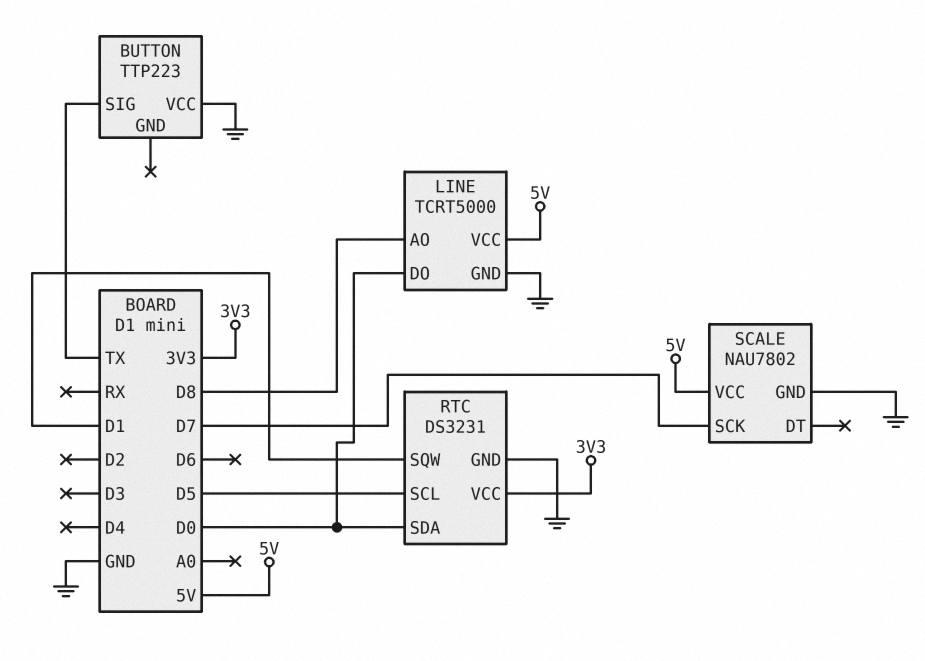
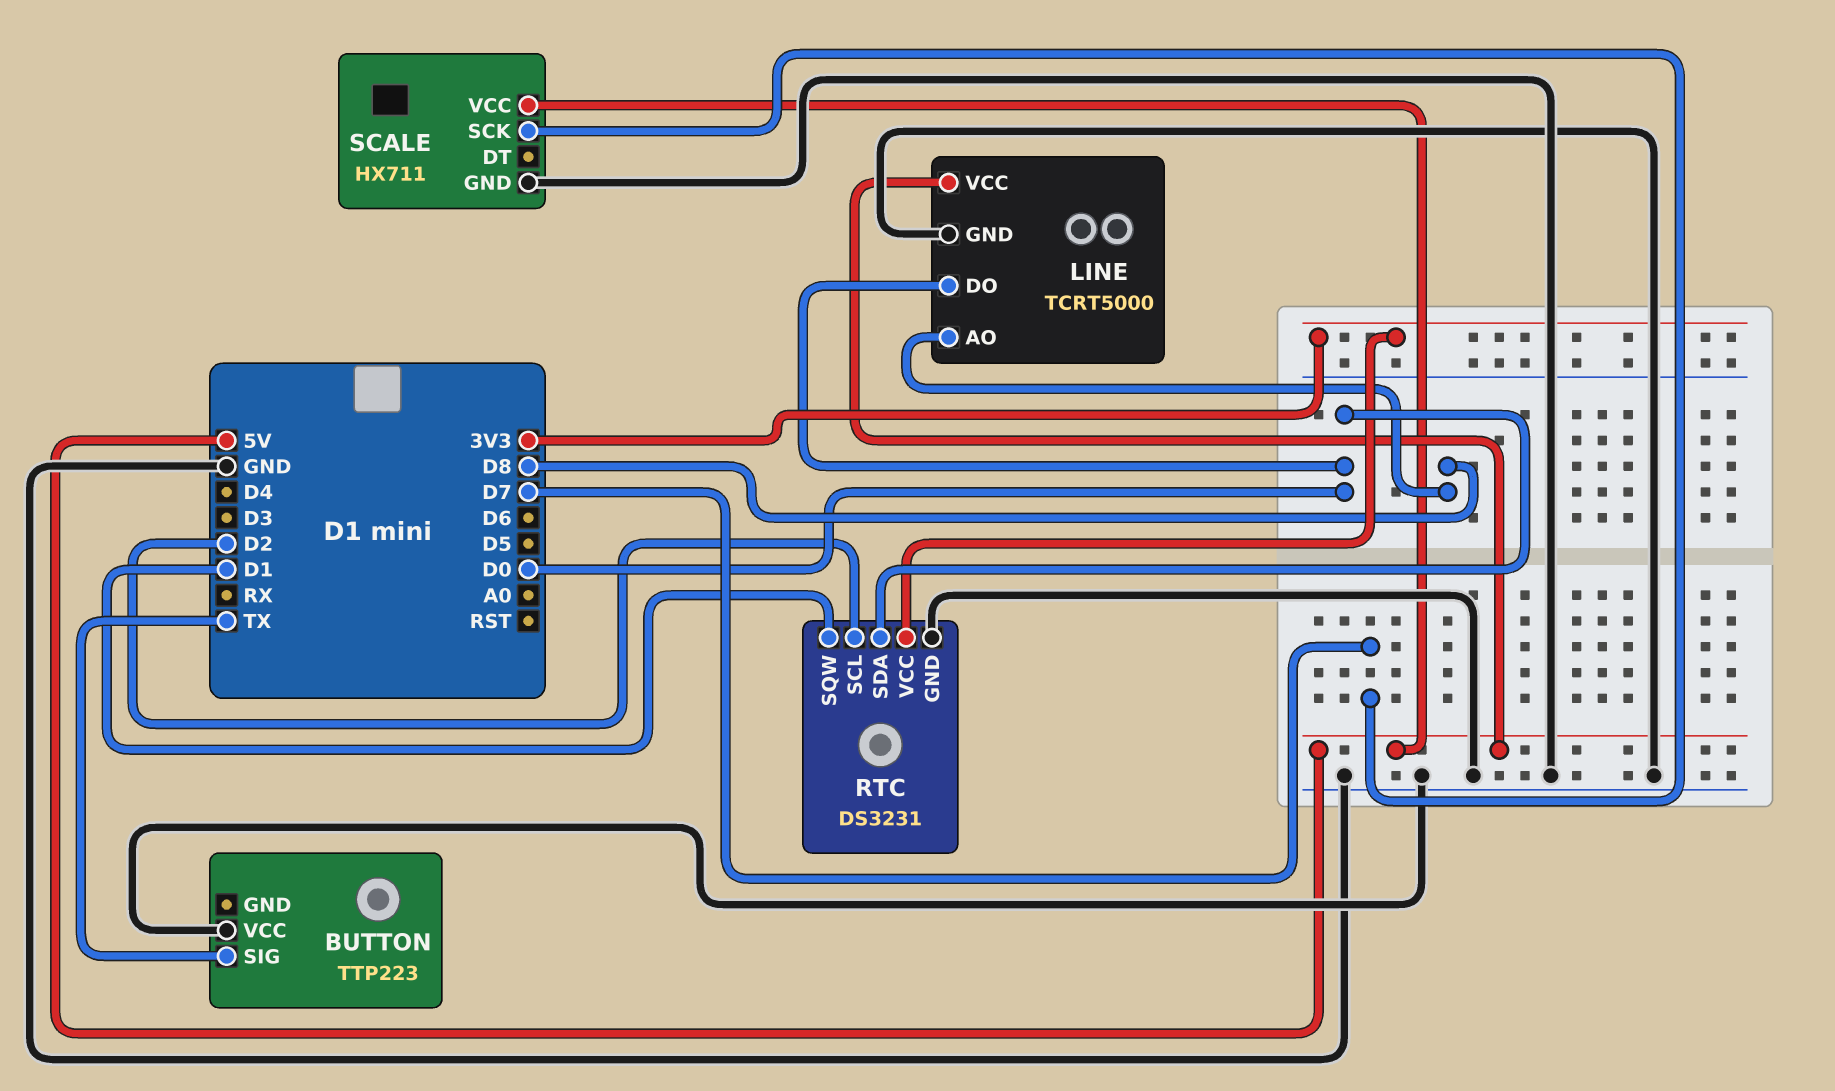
RTC pin SCL: D5 -> D2
SCALE: NAU7802 -> HX711

